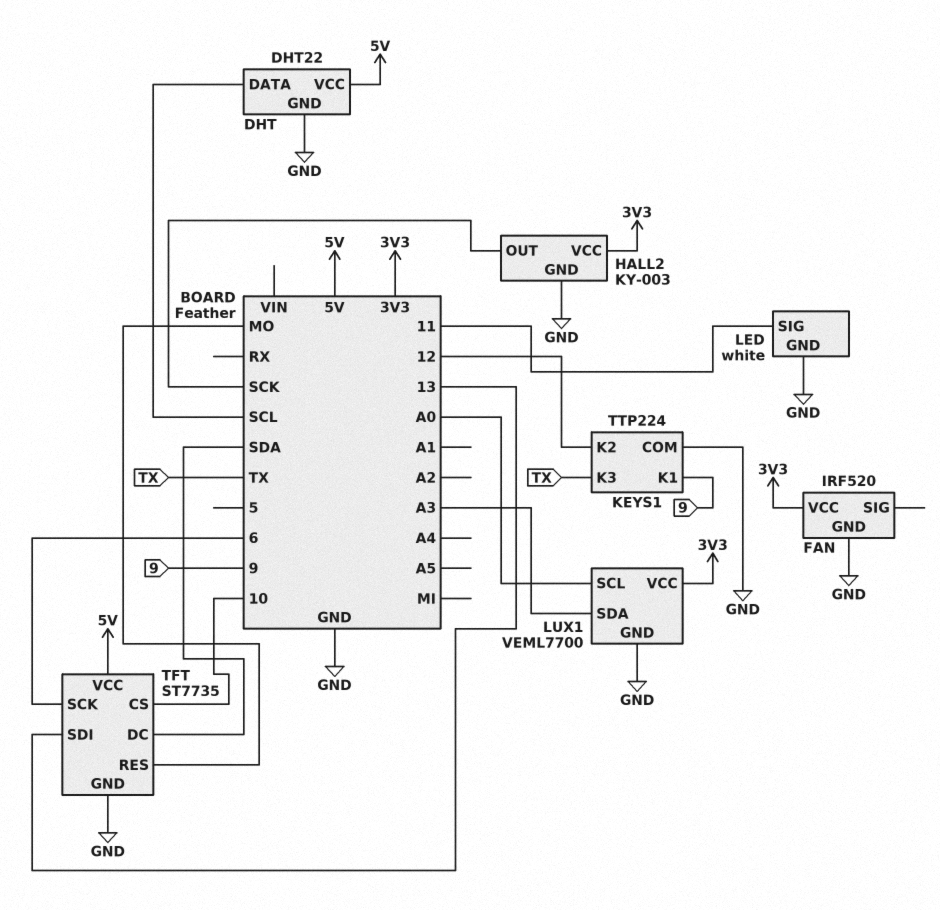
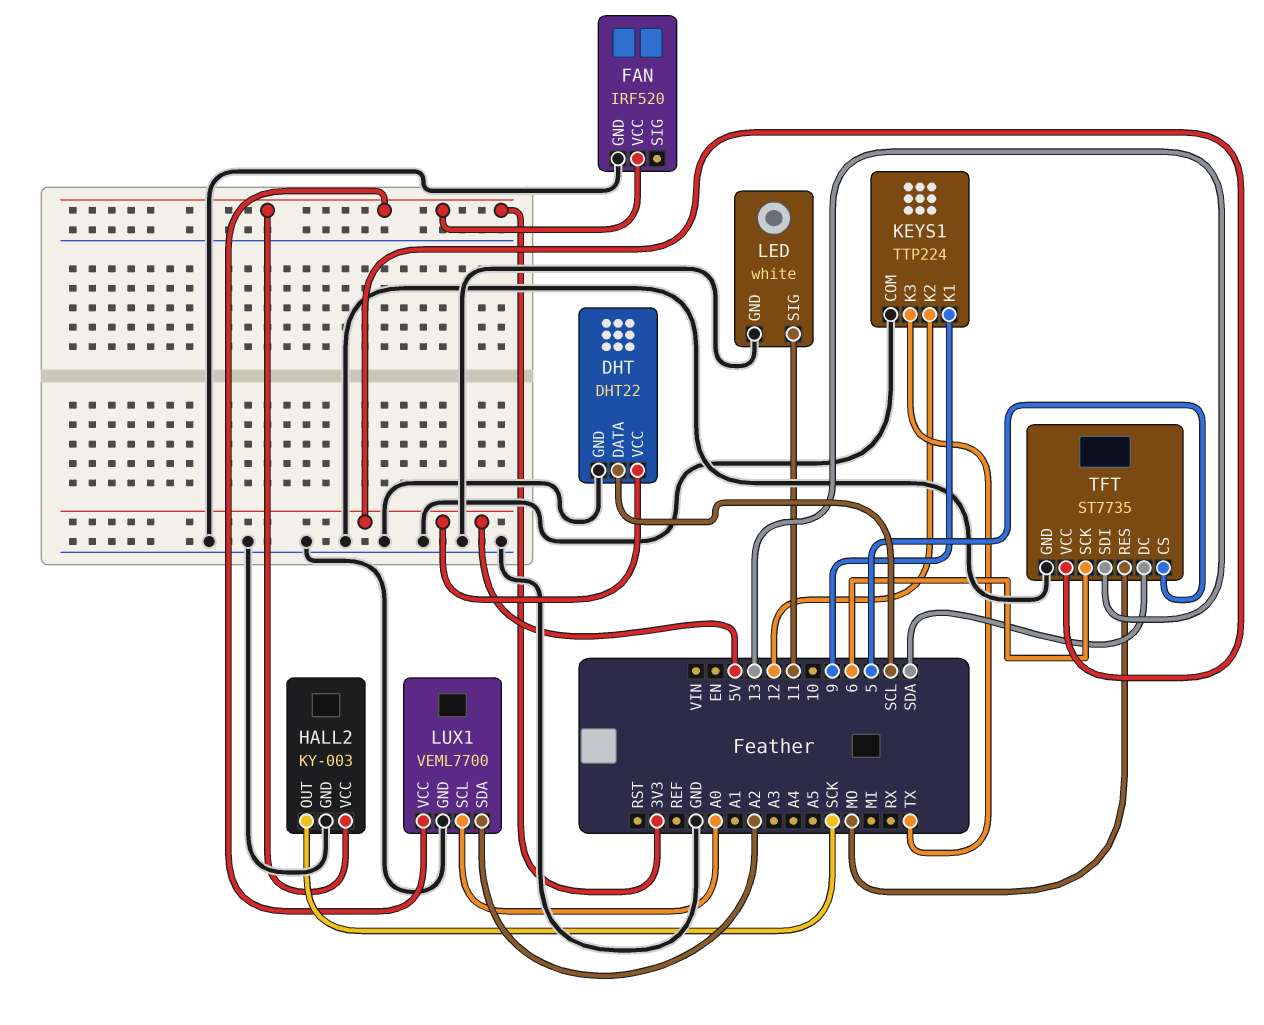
LUX1 pin SDA: A3 -> A2
TFT pin CS: 10 -> 5

